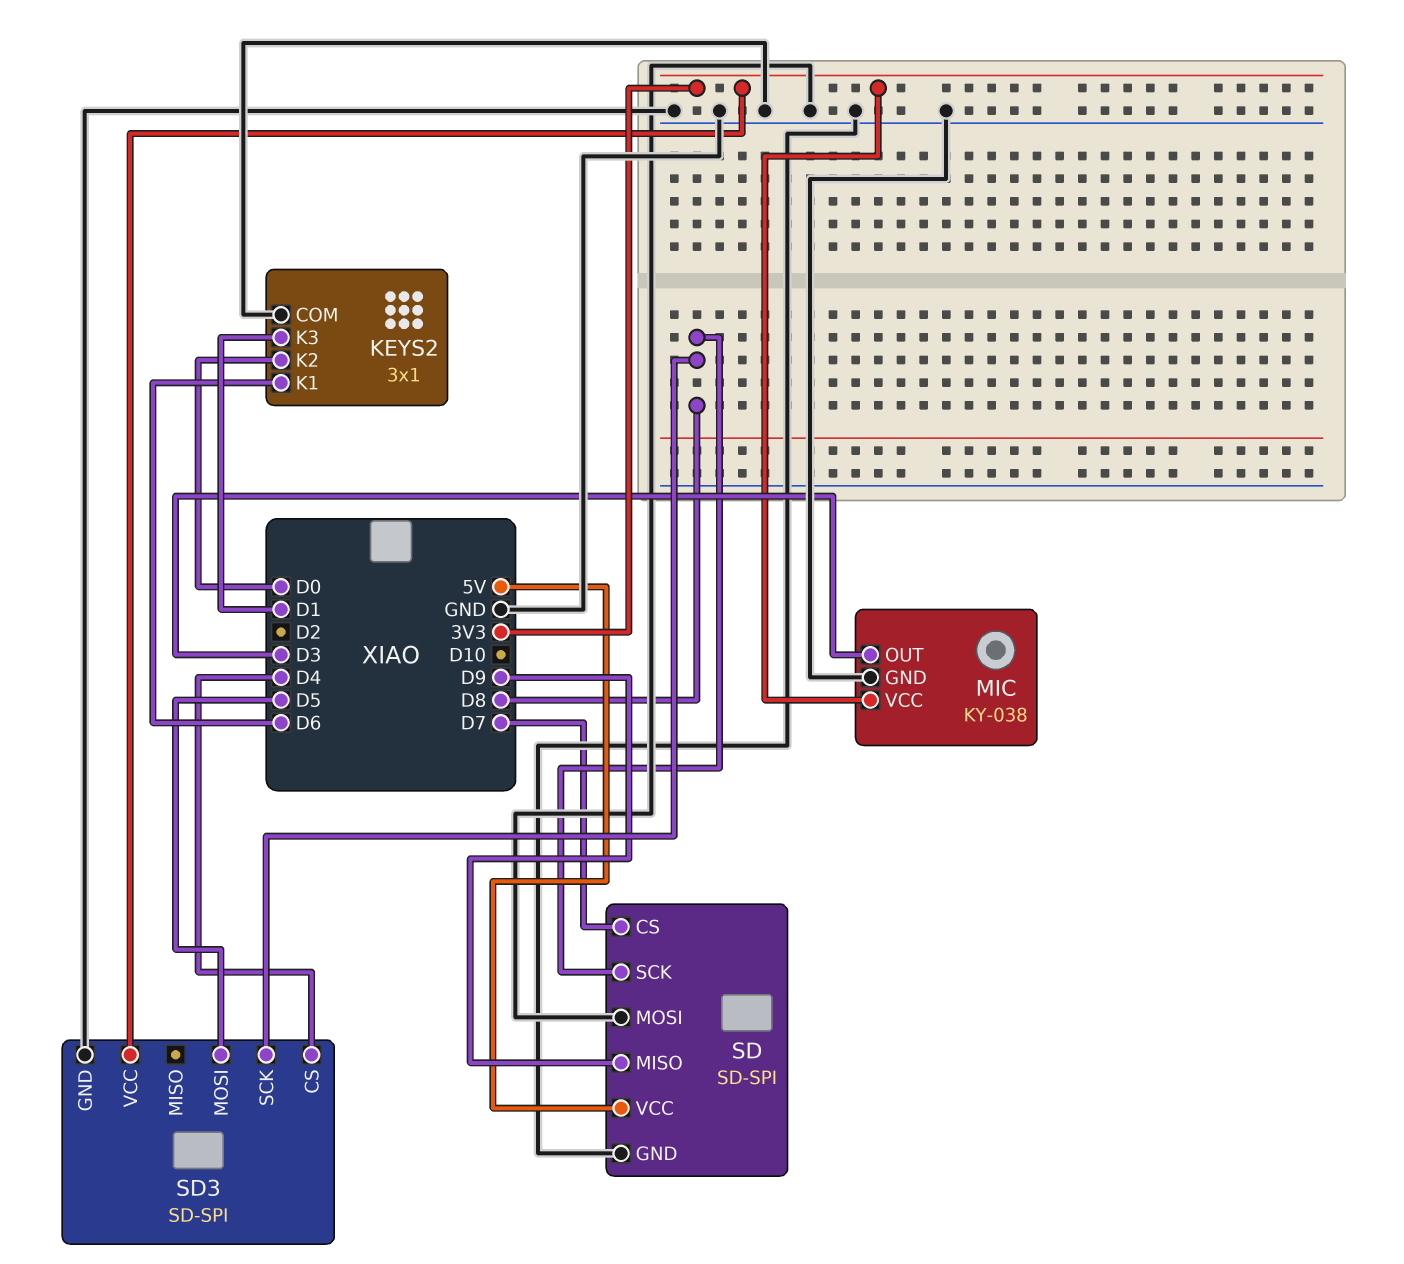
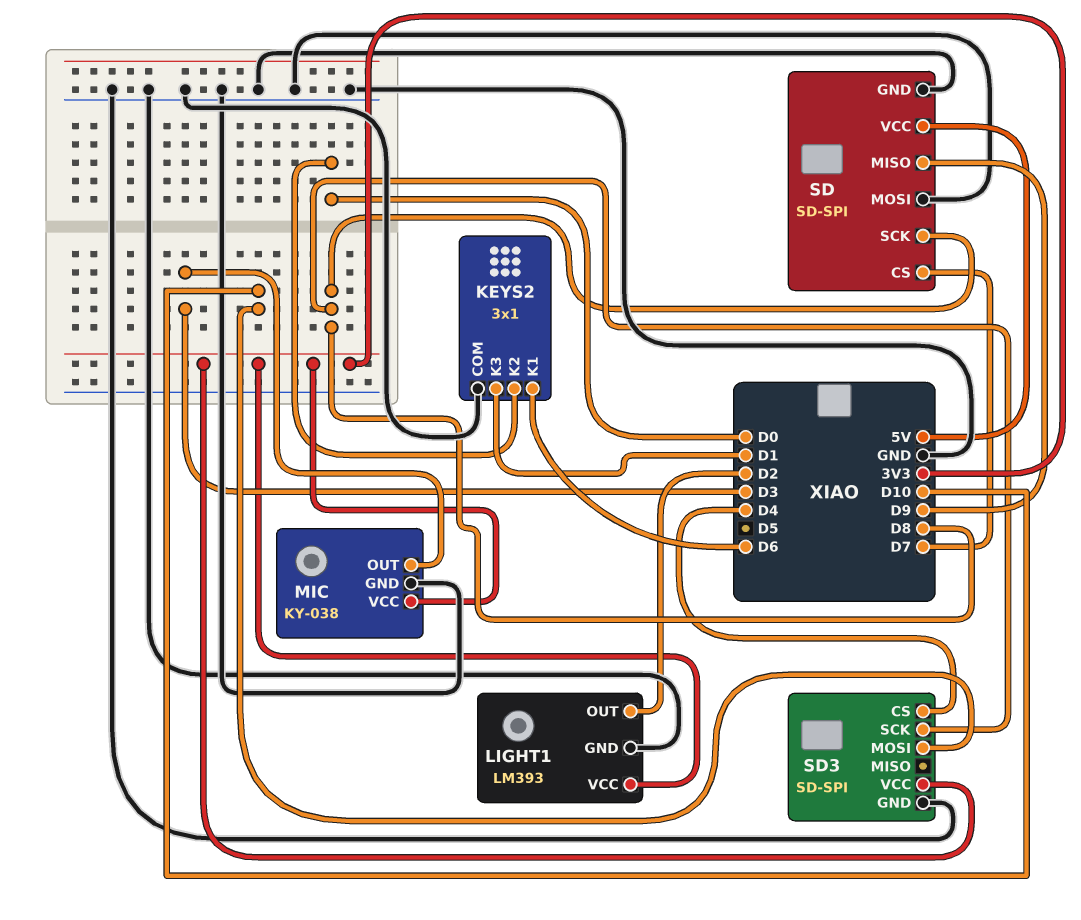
LIGHT1: none -> LM393
LIGHT1 pin GND: none -> GND
LIGHT1 pin OUT: none -> D2
LIGHT1 pin VCC: none -> 3V3
SD3 pin MOSI: D5 -> D10

